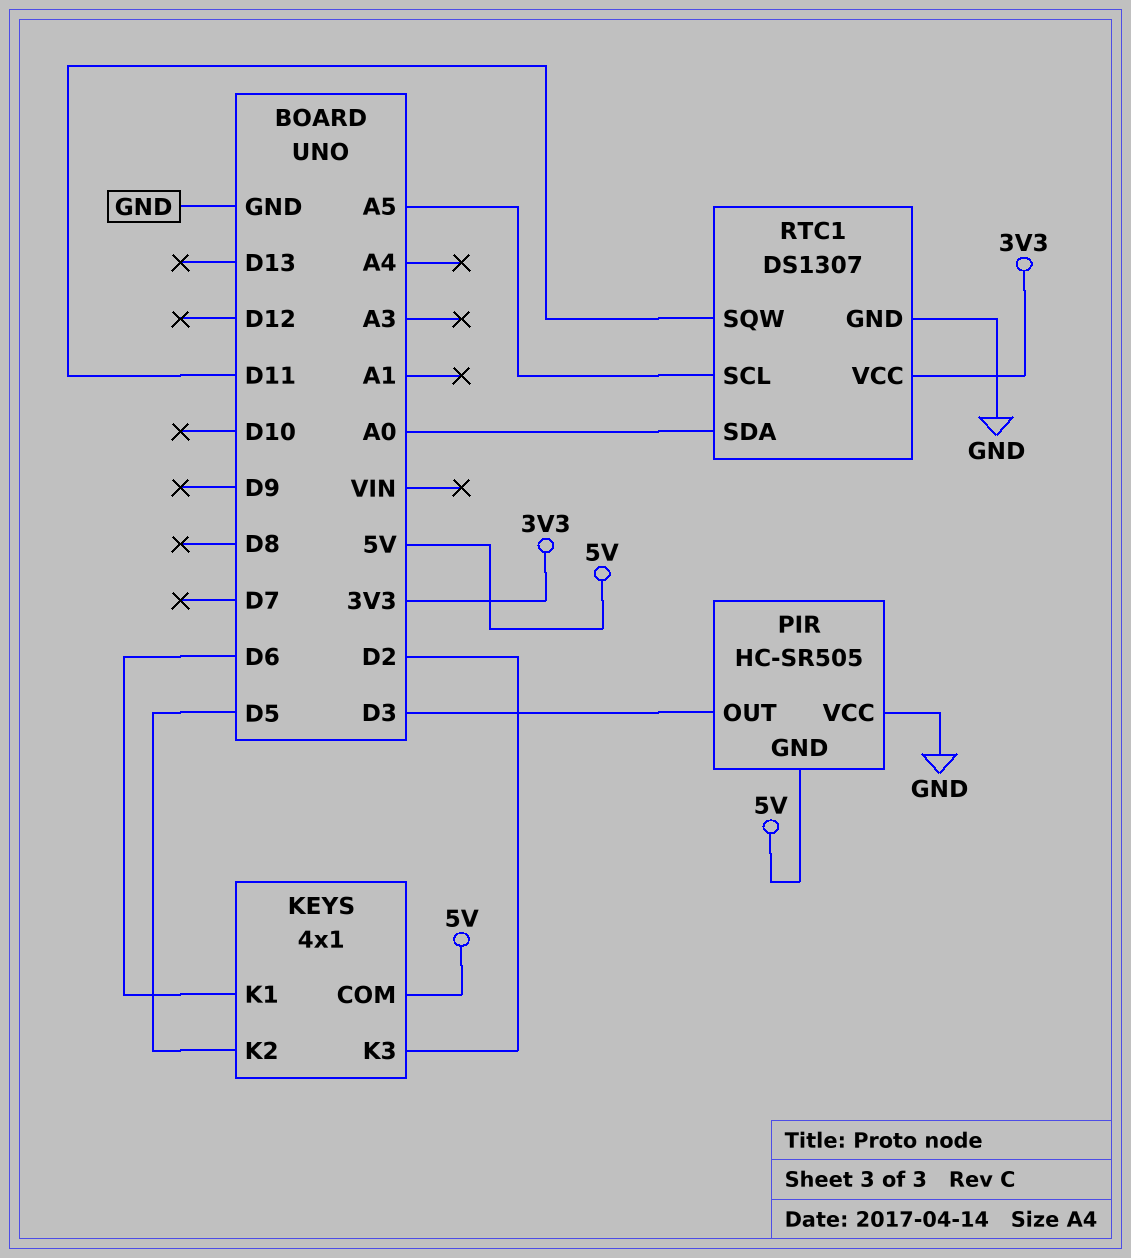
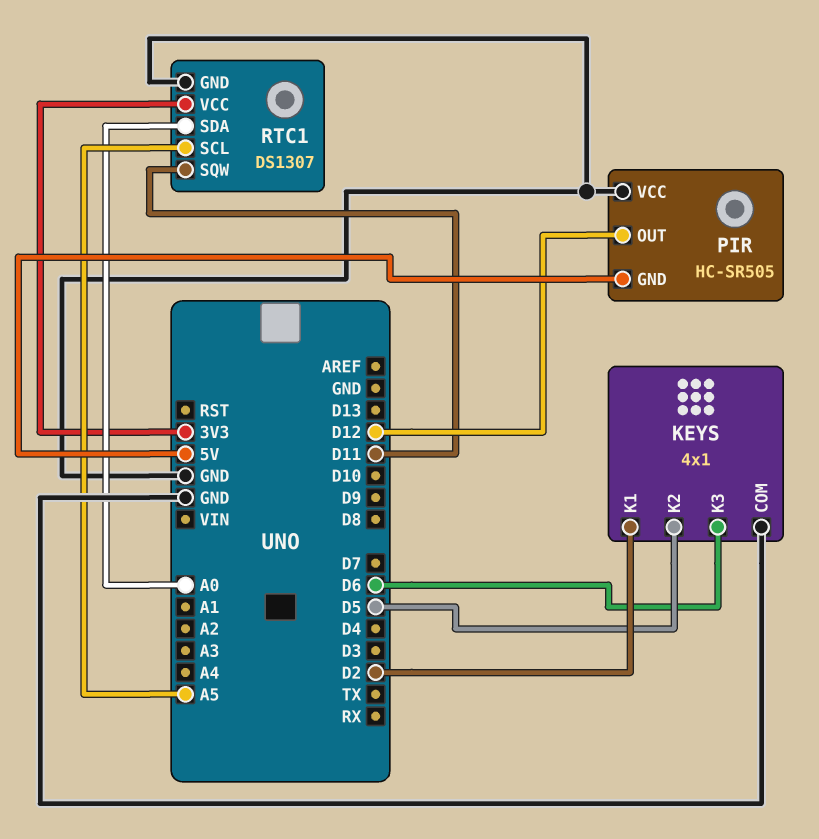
KEYS pin COM: 5V -> GND
KEYS pin K1: D6 -> D2
KEYS pin K3: D2 -> D6
PIR pin OUT: D3 -> D12

